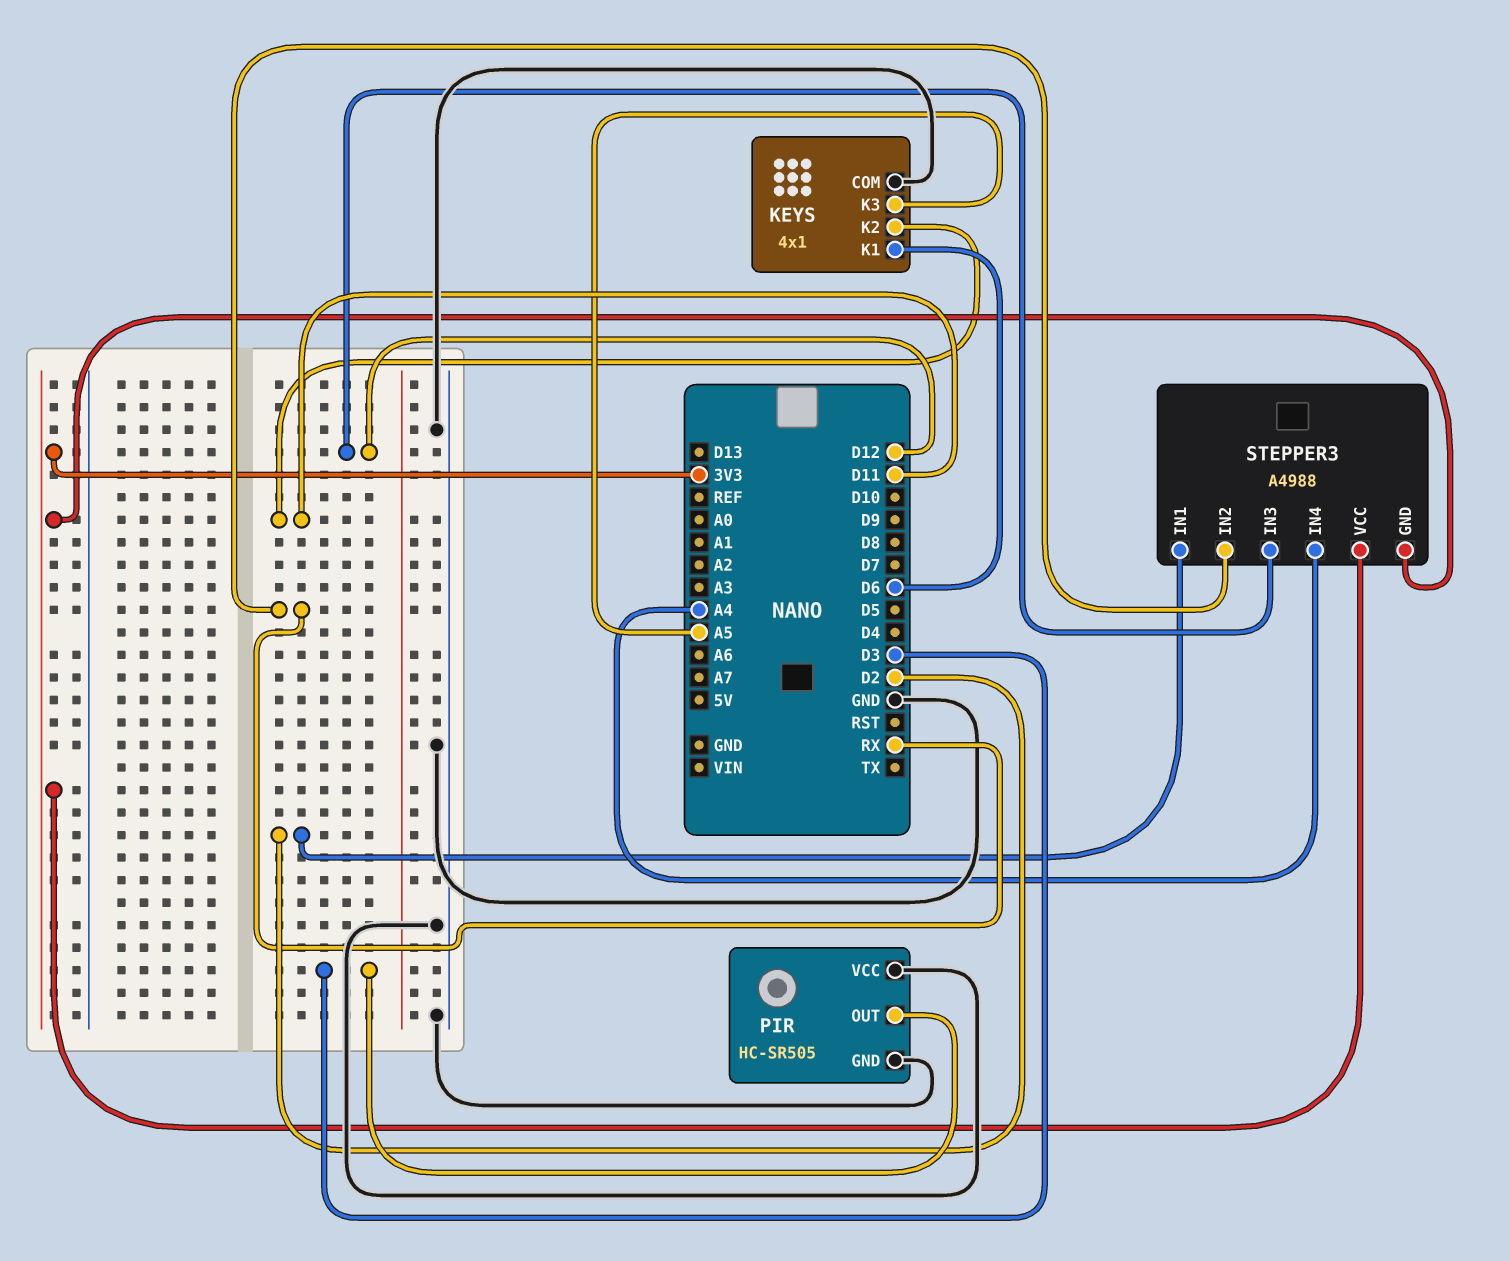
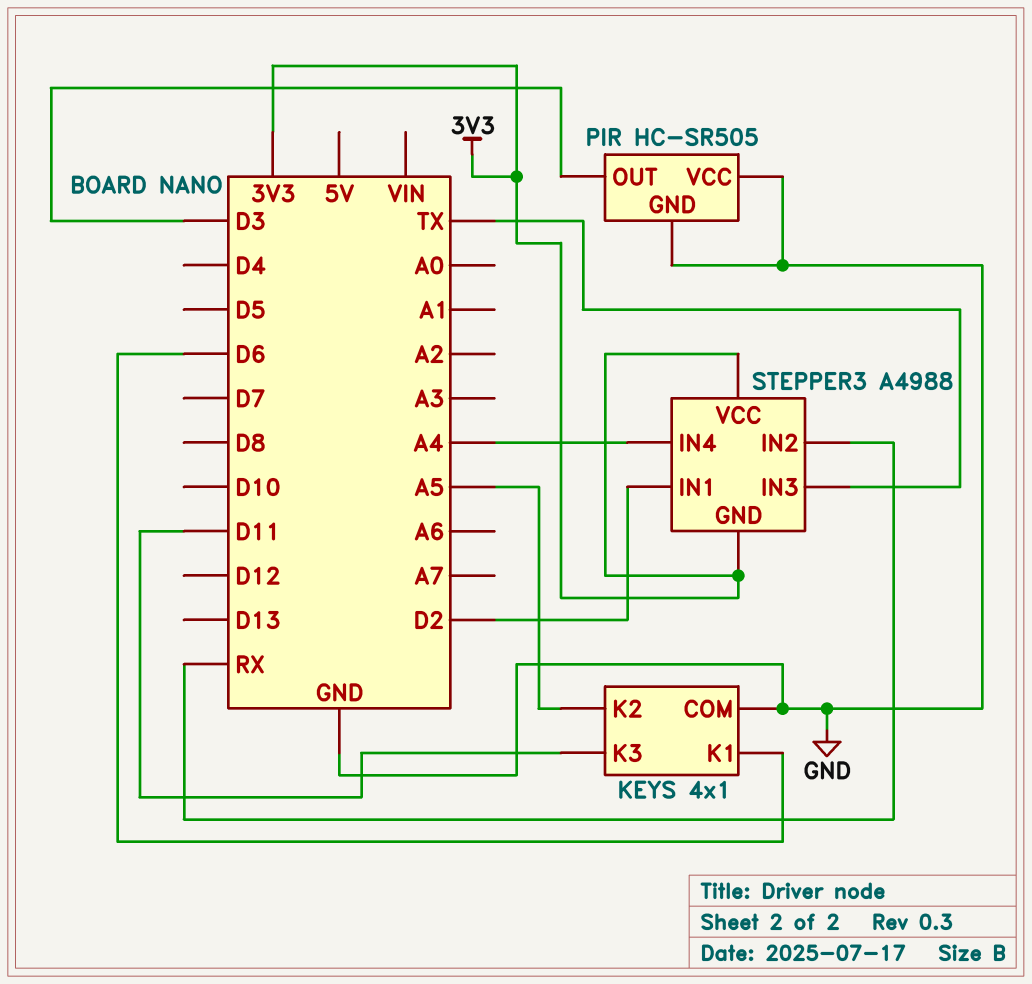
KEYS pin K2: D11 -> A5
KEYS pin K3: A5 -> D11
STEPPER3 pin IN3: D12 -> TX

